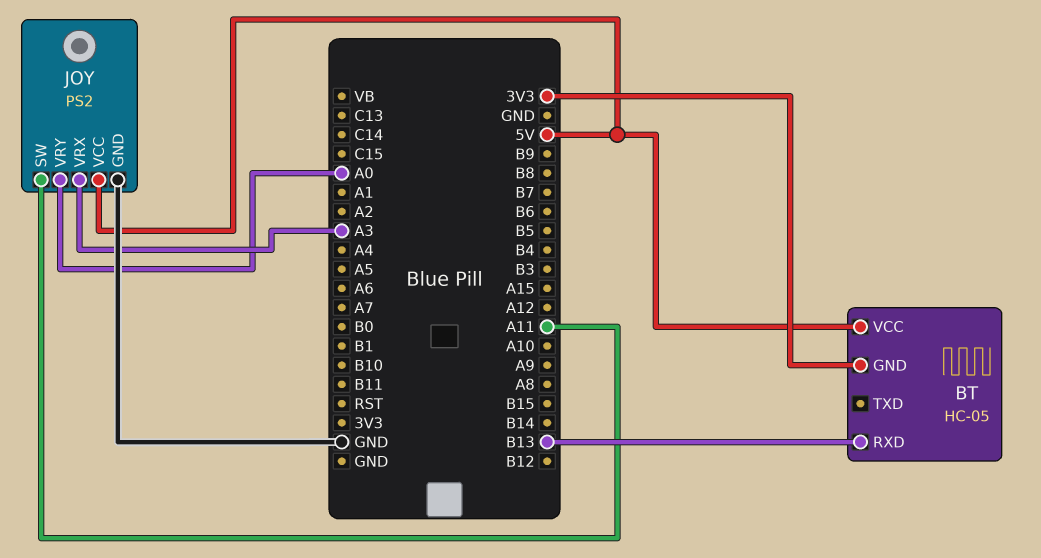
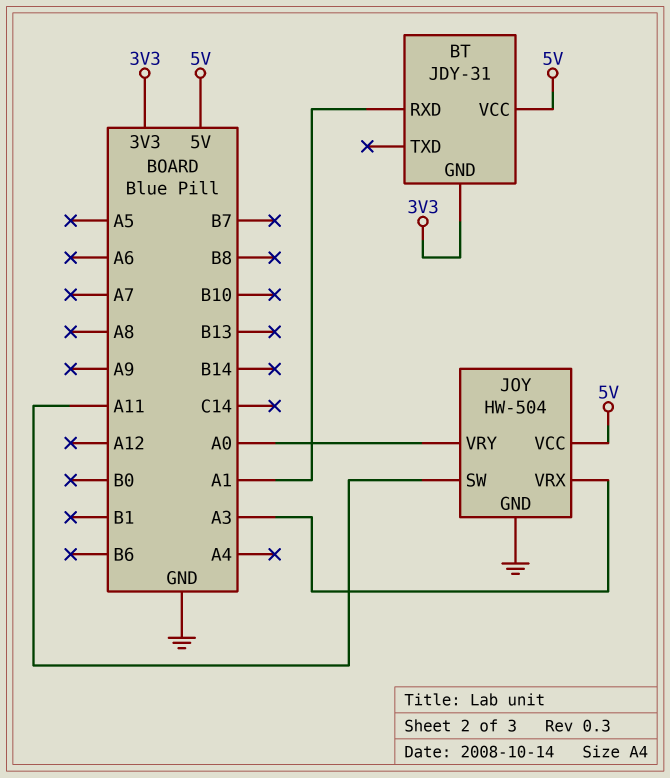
BT: HC-05 -> JDY-31
BT pin RXD: B13 -> A1
JOY: PS2 -> HW-504

